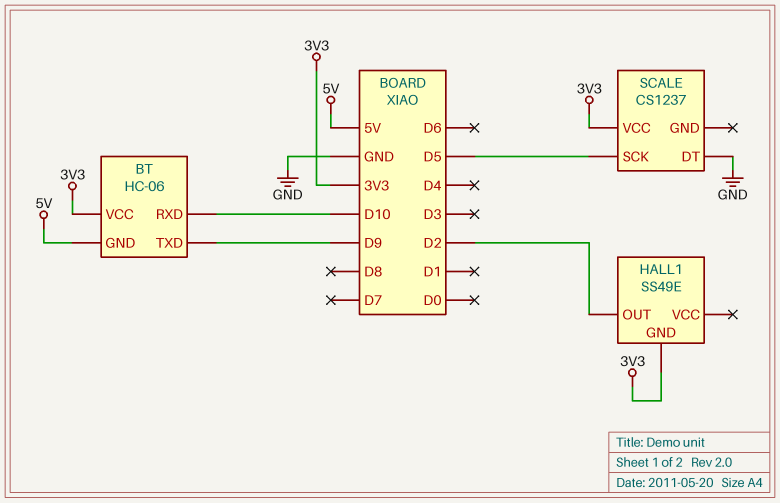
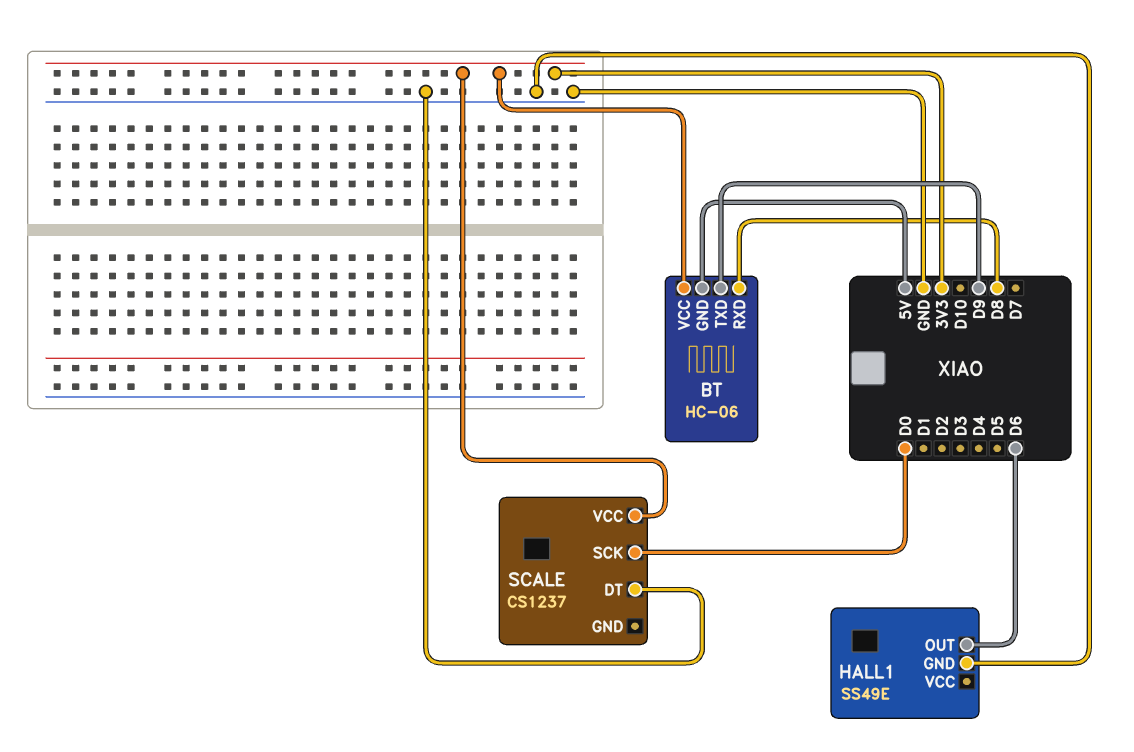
BT pin RXD: D10 -> D8
HALL1 pin GND: 3V3 -> GND
HALL1 pin OUT: D2 -> D6
SCALE pin SCK: D5 -> D0

